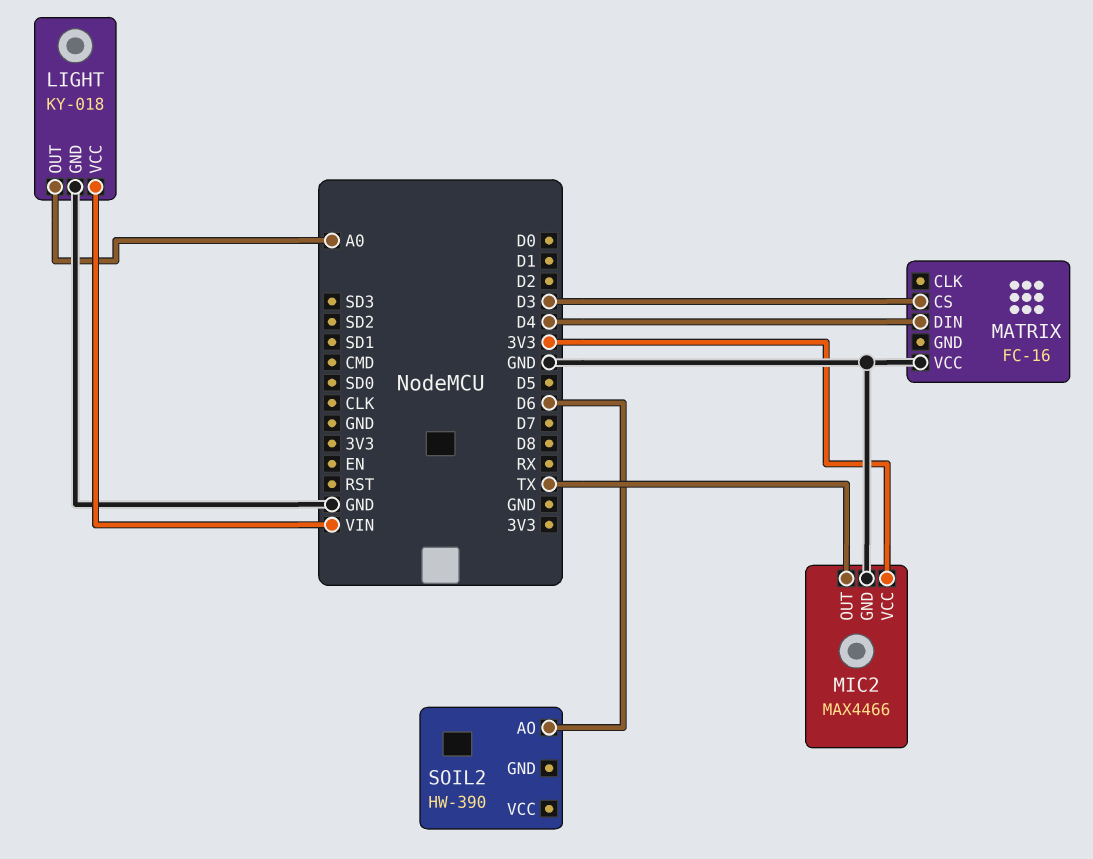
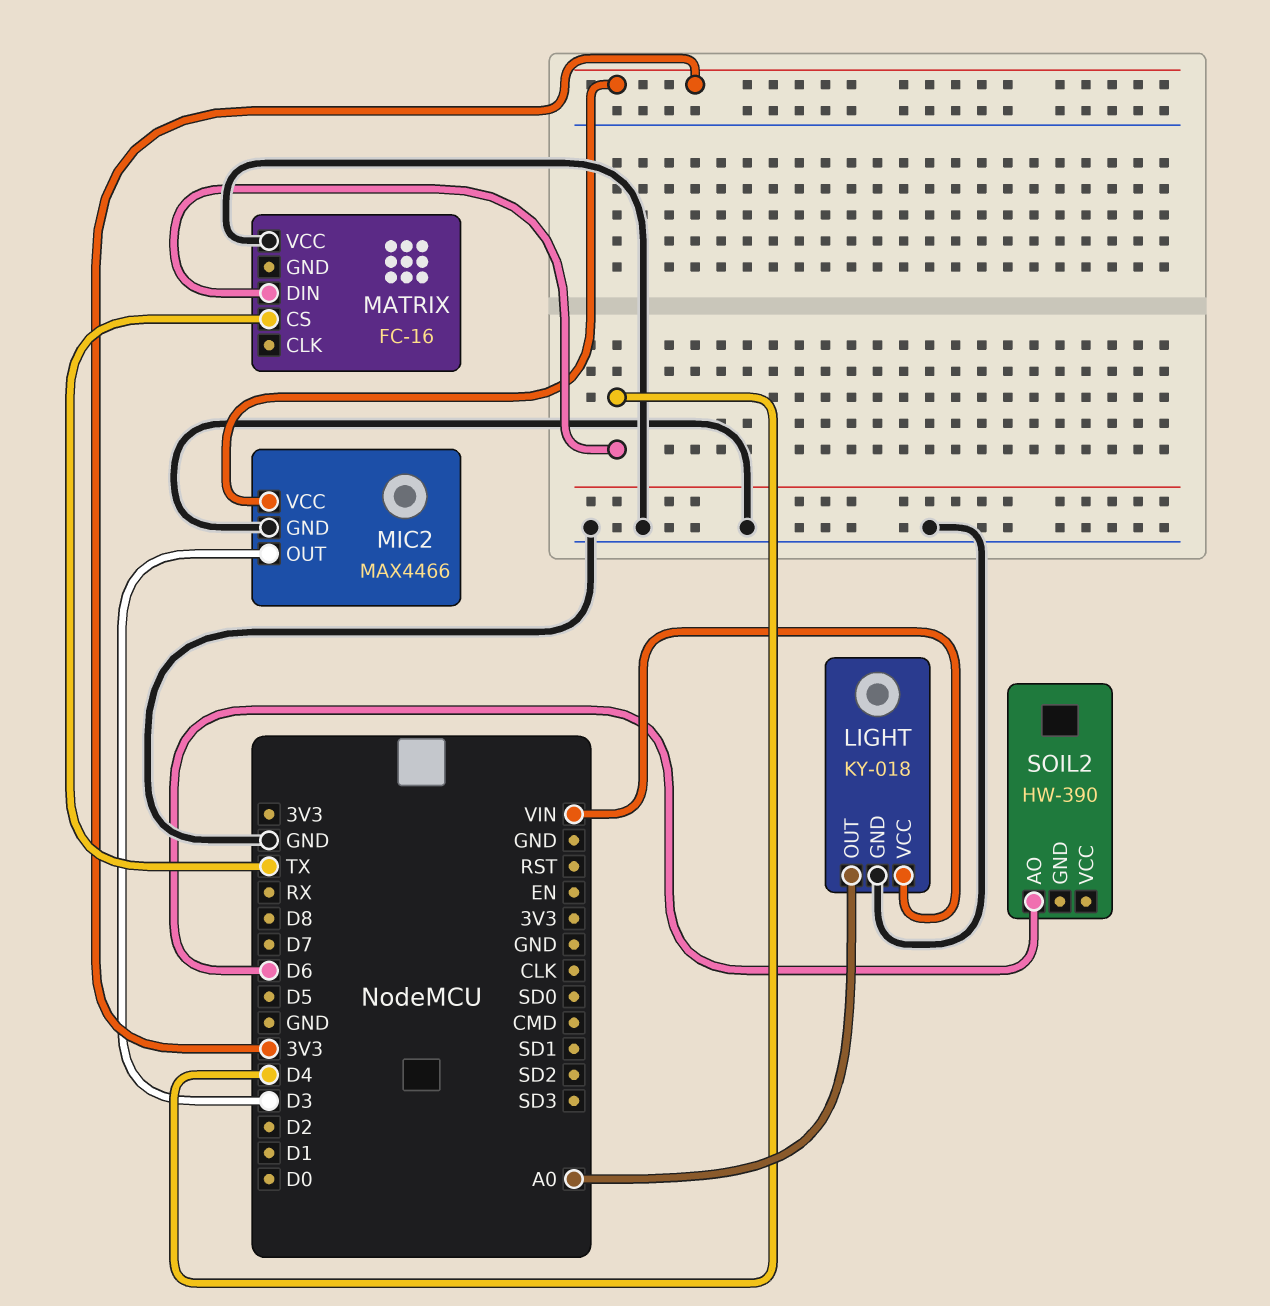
MATRIX pin CS: D3 -> TX
MIC2 pin OUT: TX -> D3

